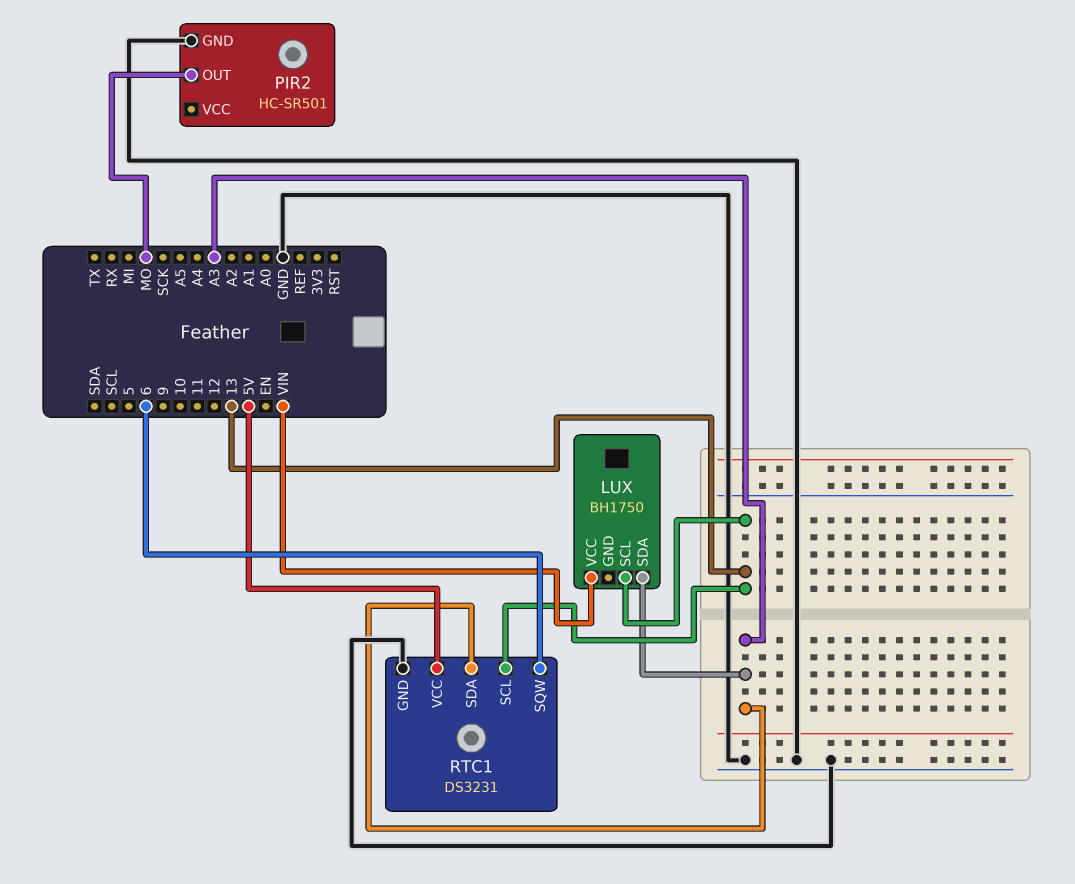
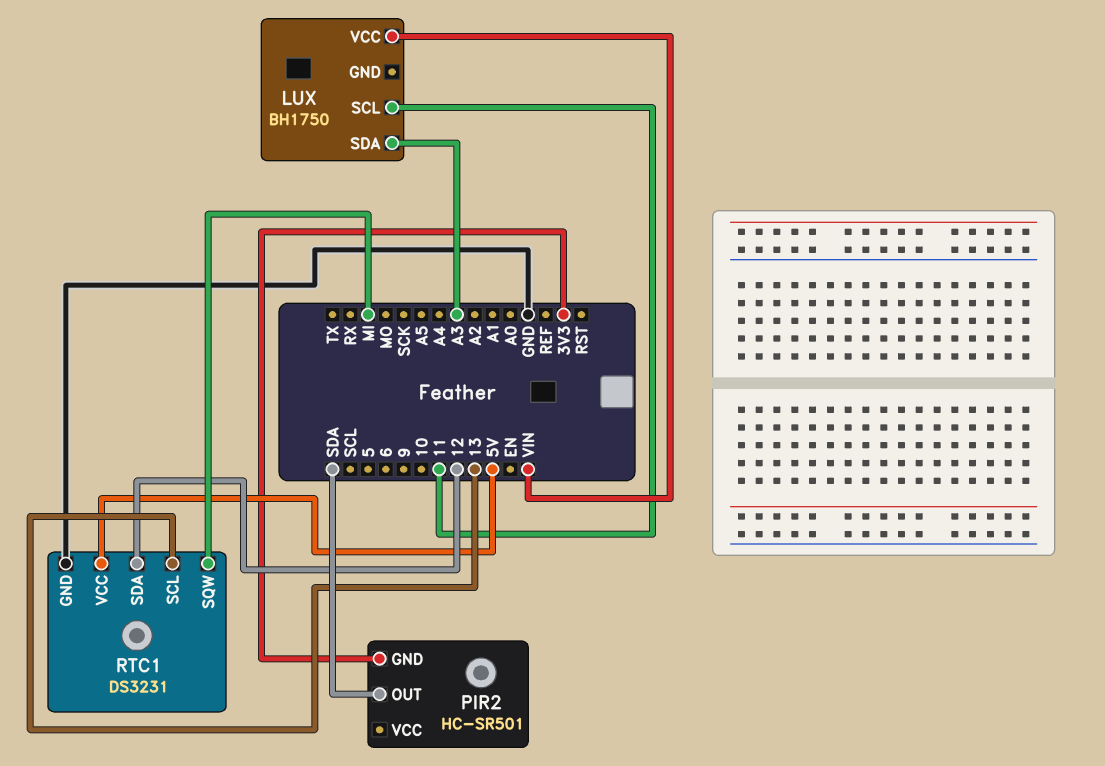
LUX pin SCL: 13 -> 11
PIR2 pin GND: GND -> 3V3
PIR2 pin OUT: MO -> SDA
RTC1 pin SDA: A3 -> 12
RTC1 pin SQW: 6 -> MI

